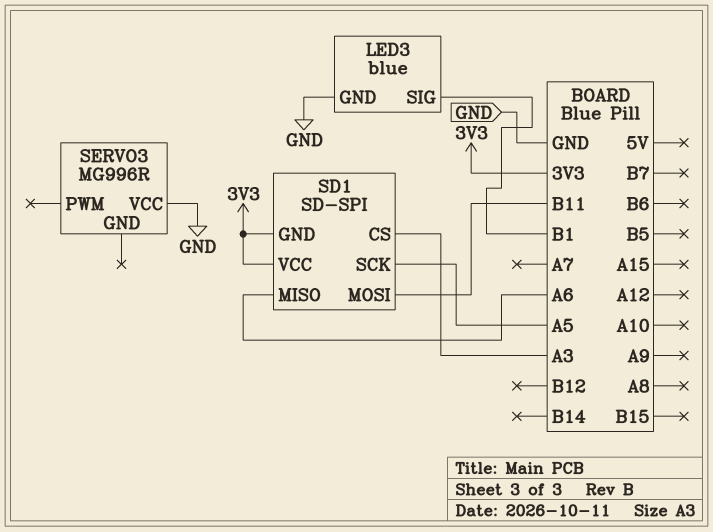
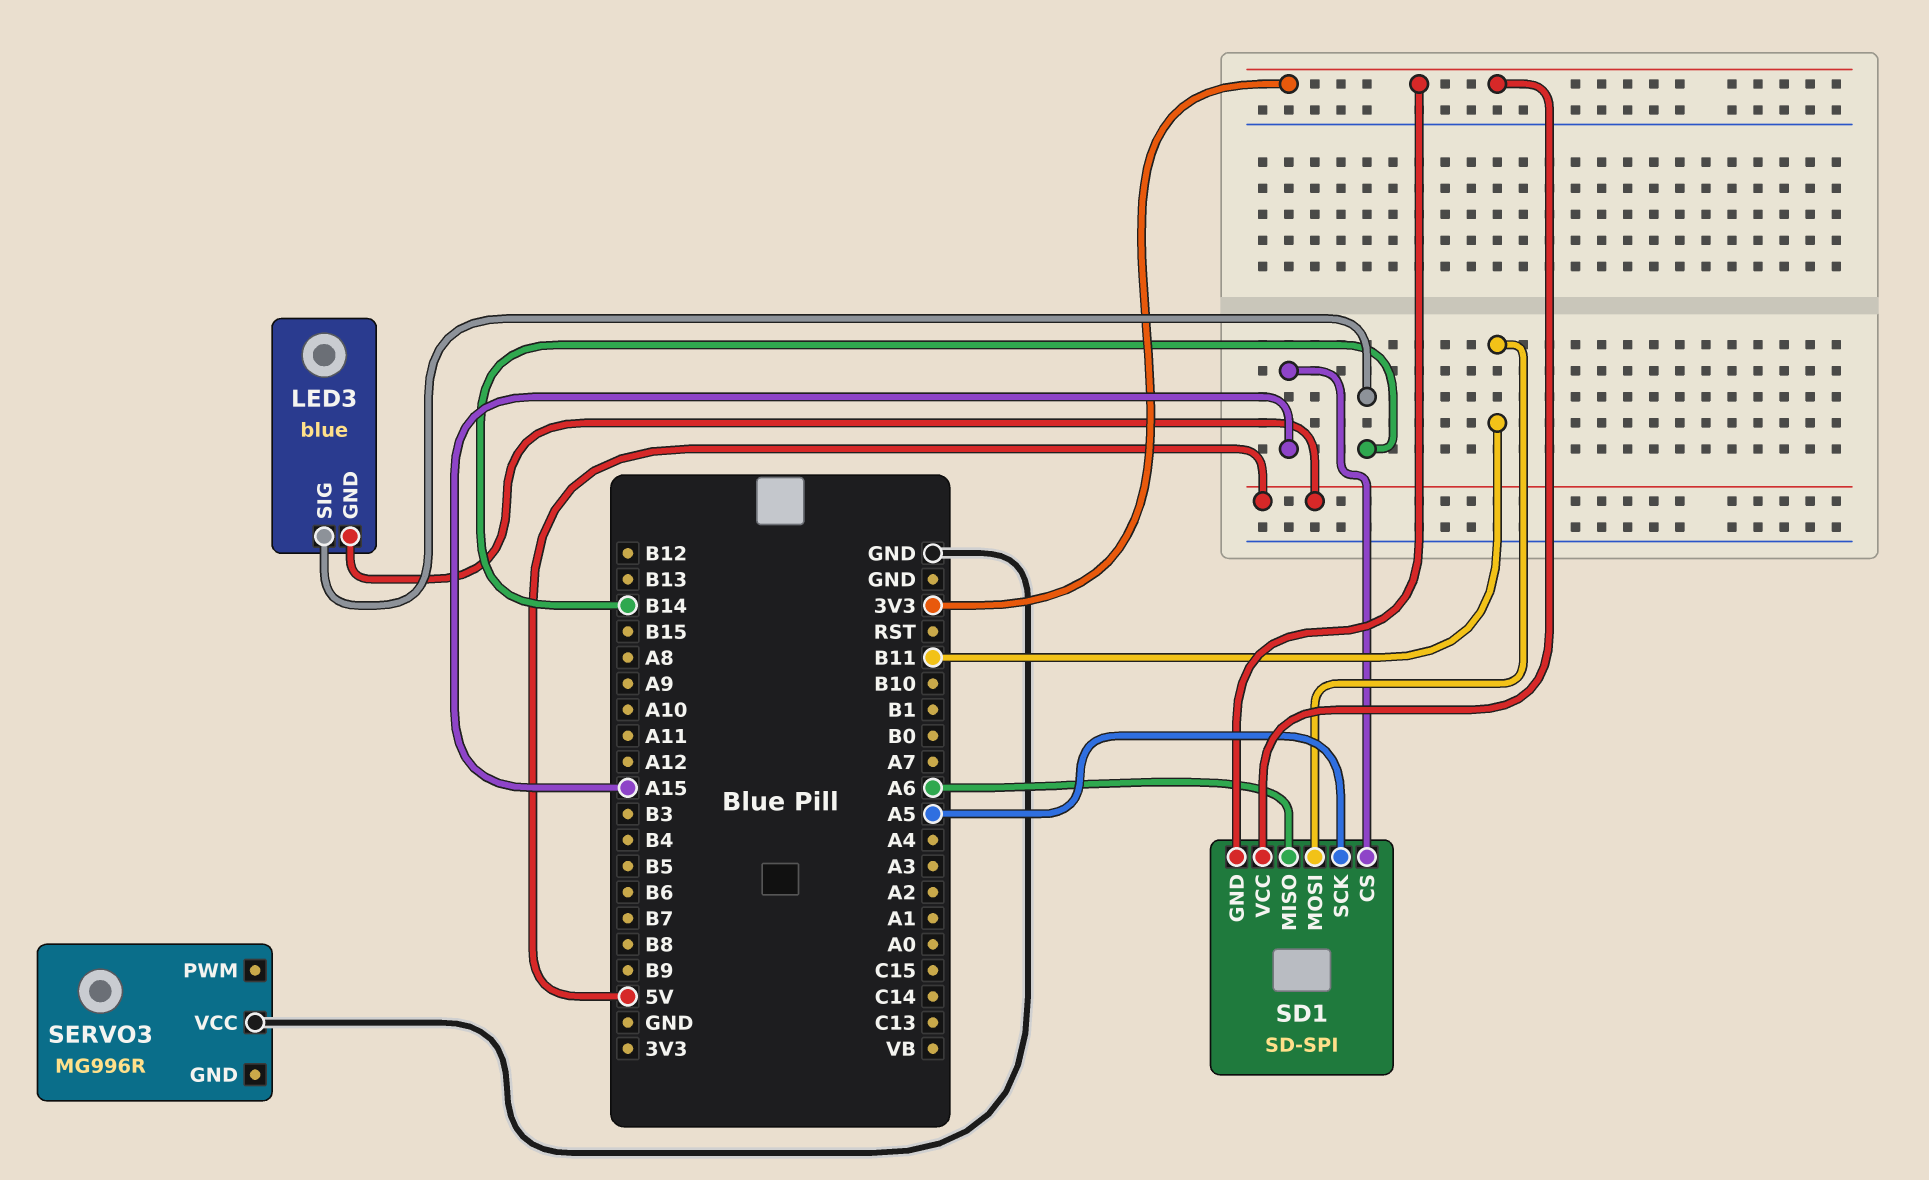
LED3 pin GND: GND -> 5V
LED3 pin SIG: B1 -> B14
SD1 pin CS: A3 -> A15

